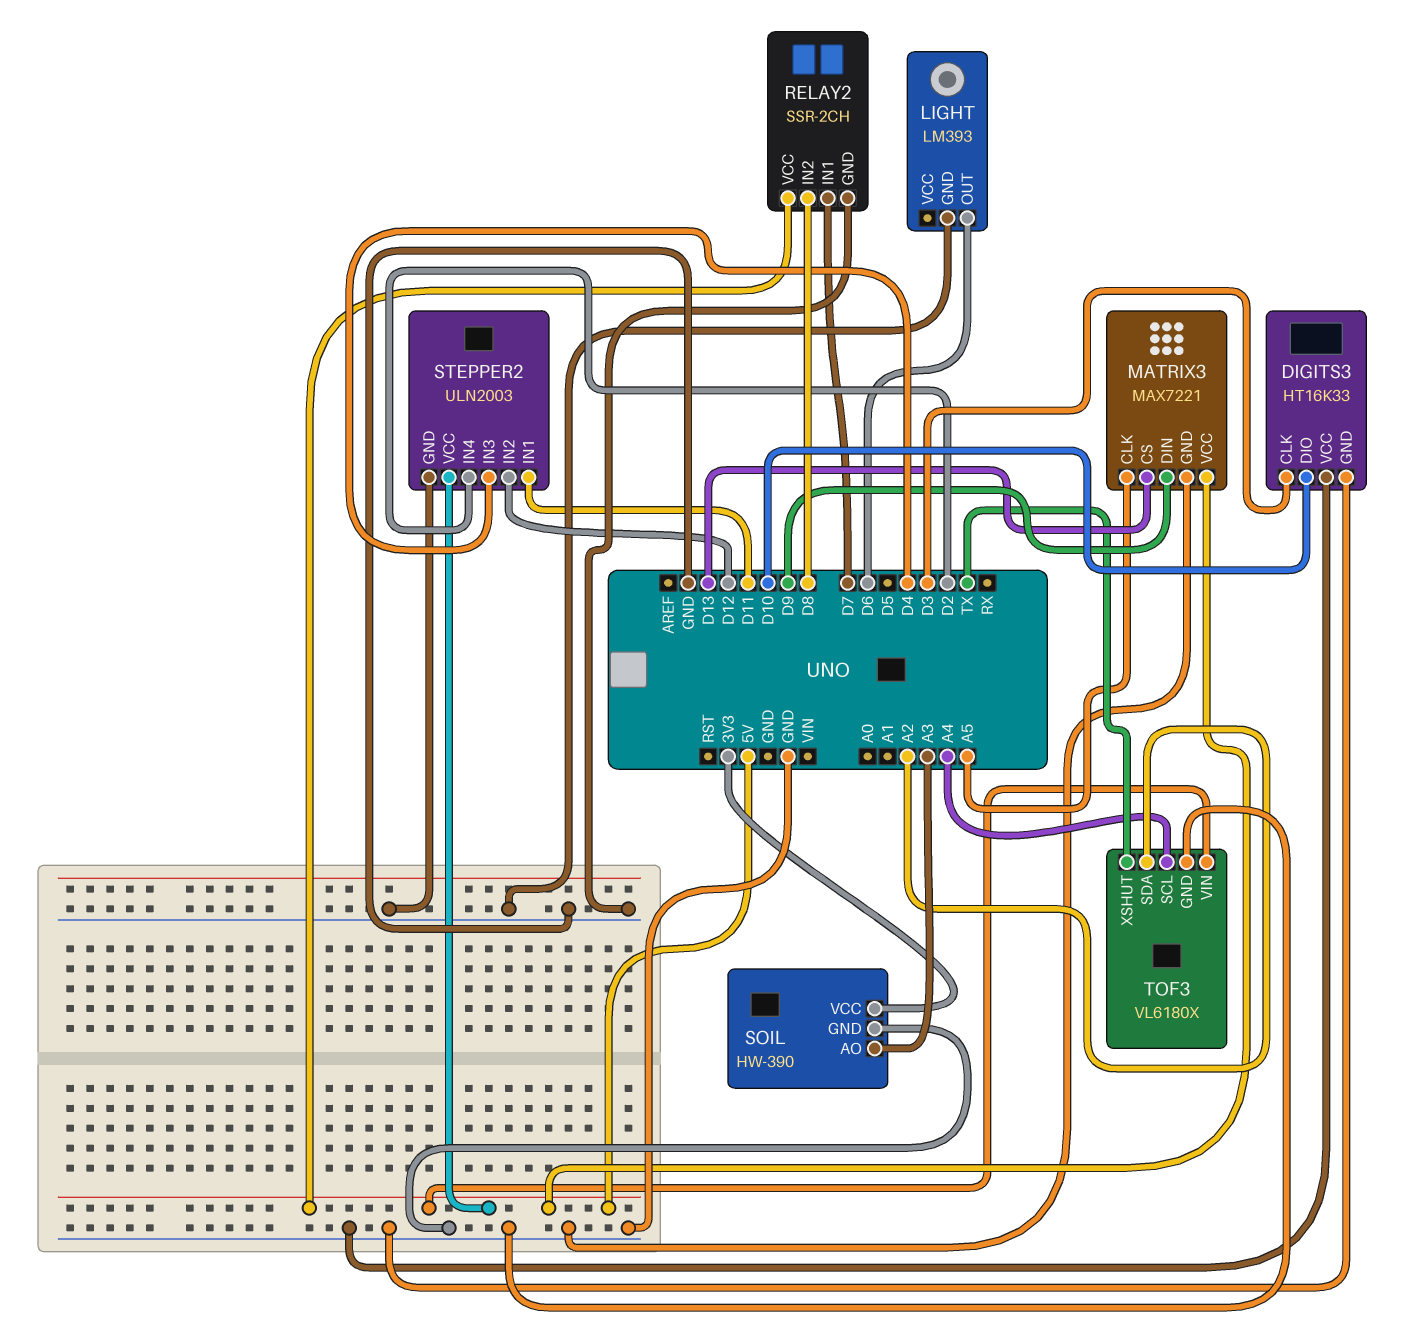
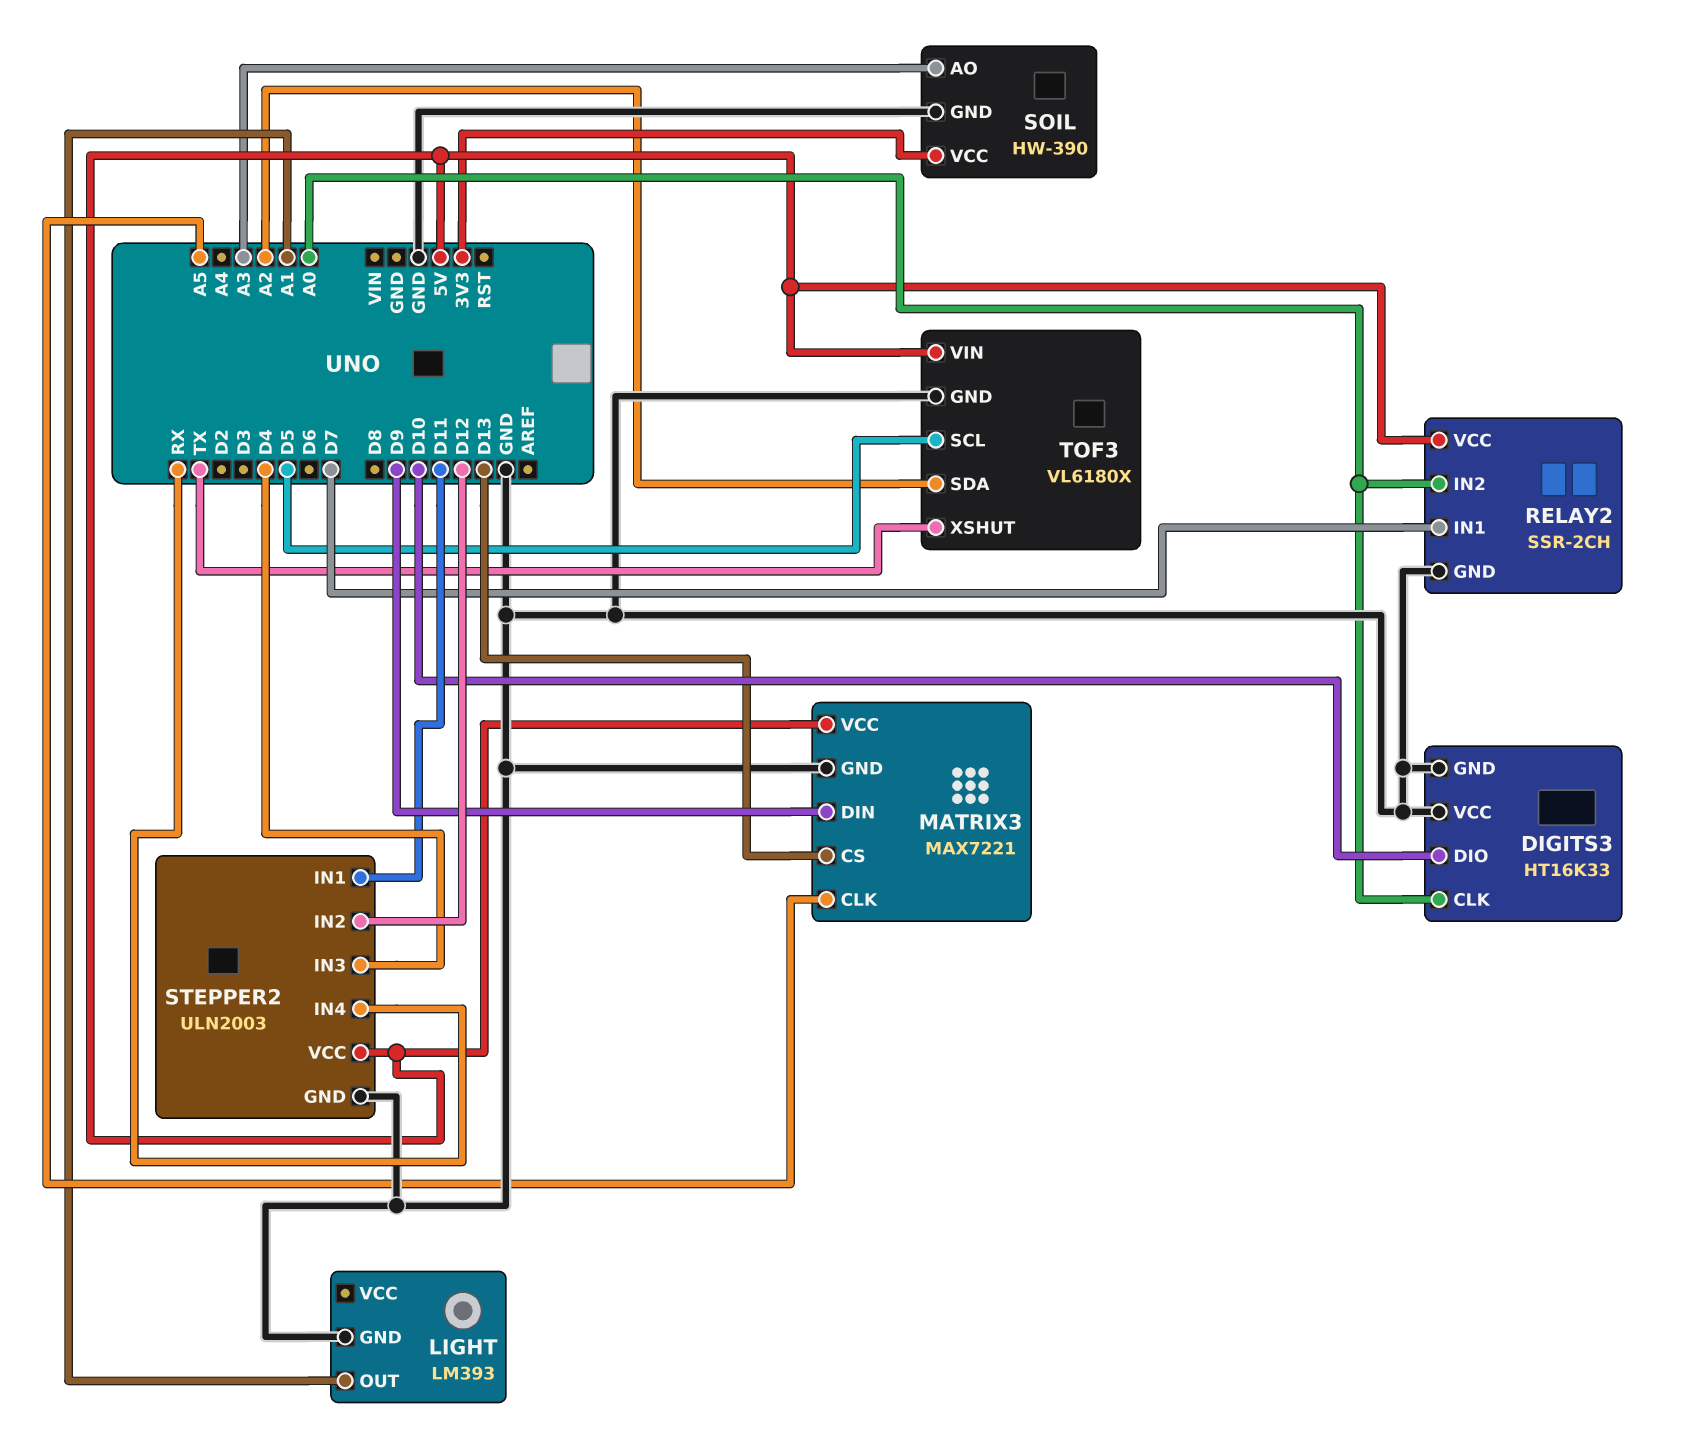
DIGITS3 pin CLK: D3 -> A0
LIGHT pin OUT: D6 -> A1
RELAY2 pin IN2: D8 -> A0
STEPPER2 pin IN4: D2 -> RX
TOF3 pin SCL: A4 -> D5

